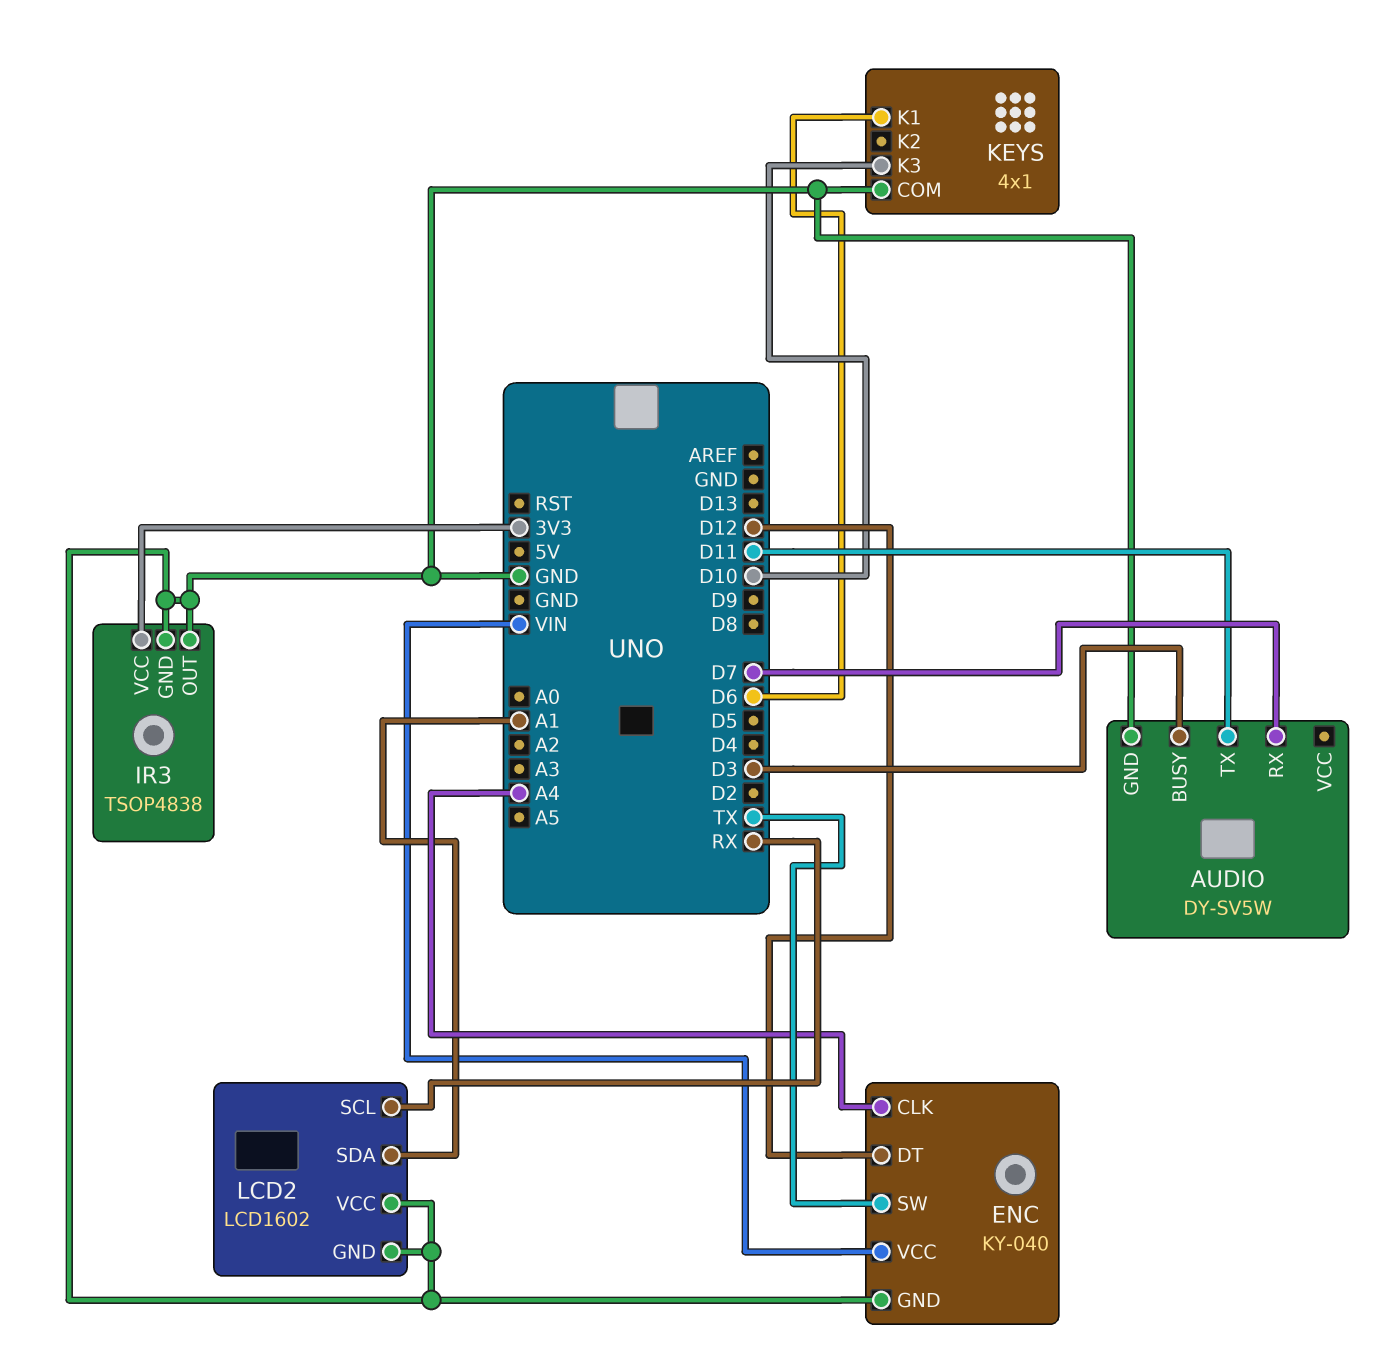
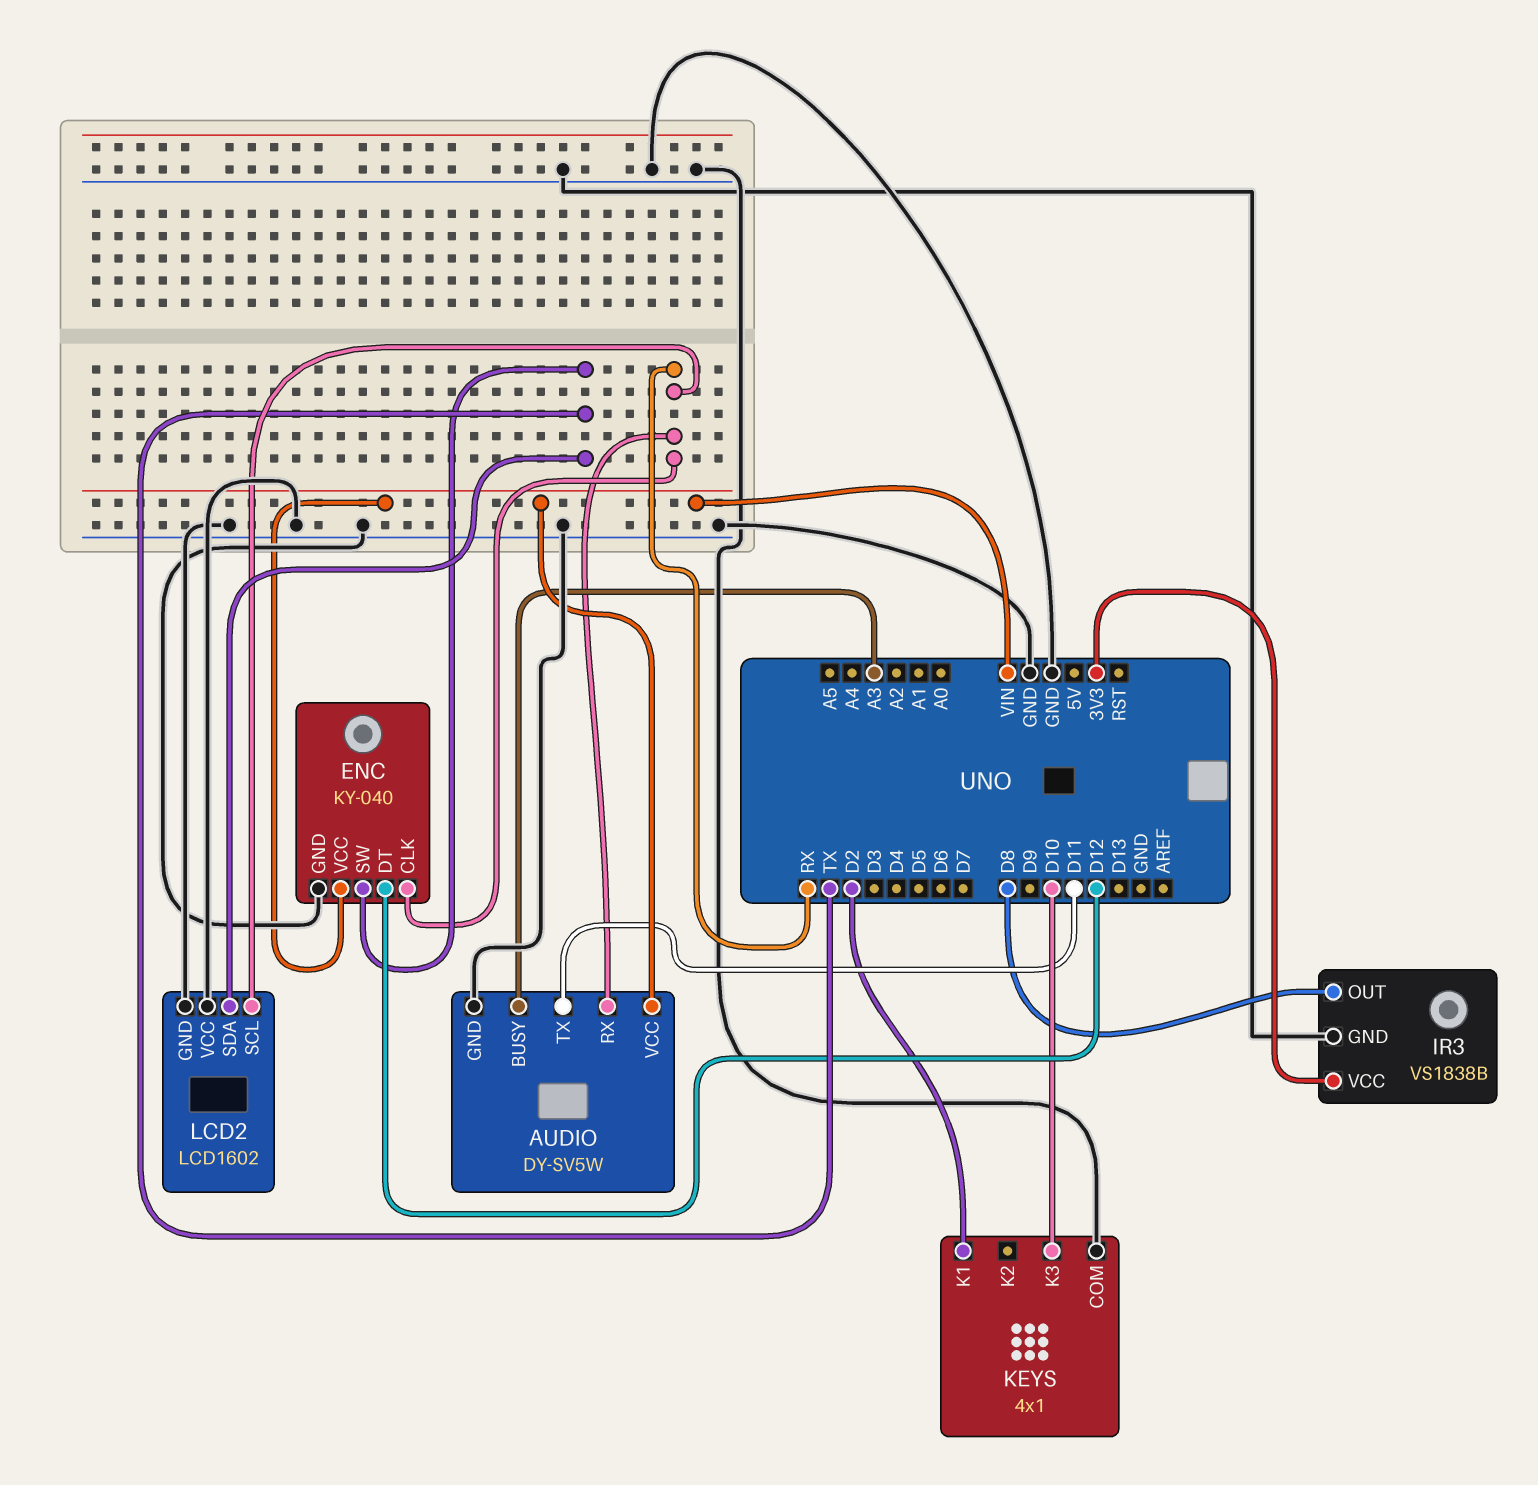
AUDIO pin BUSY: D3 -> A3
AUDIO pin RX: D7 -> RX
AUDIO pin VCC: none -> VIN
ENC pin CLK: A4 -> RX
IR3: TSOP4838 -> VS1838B
IR3 pin OUT: GND -> D8
KEYS pin K1: D6 -> D2
LCD2 pin SDA: A1 -> TX

